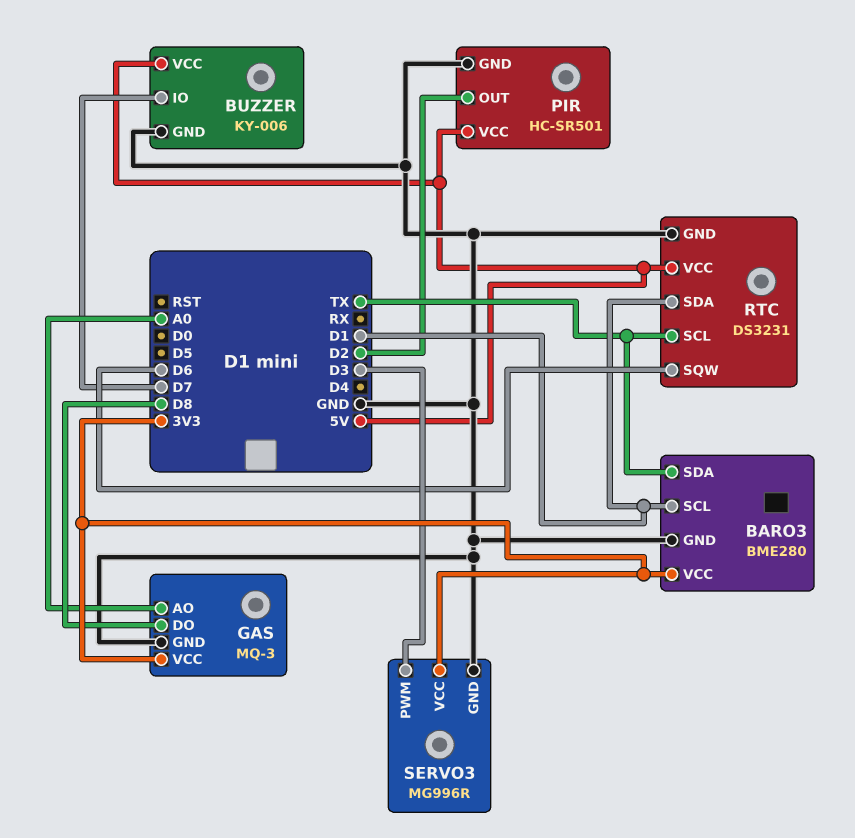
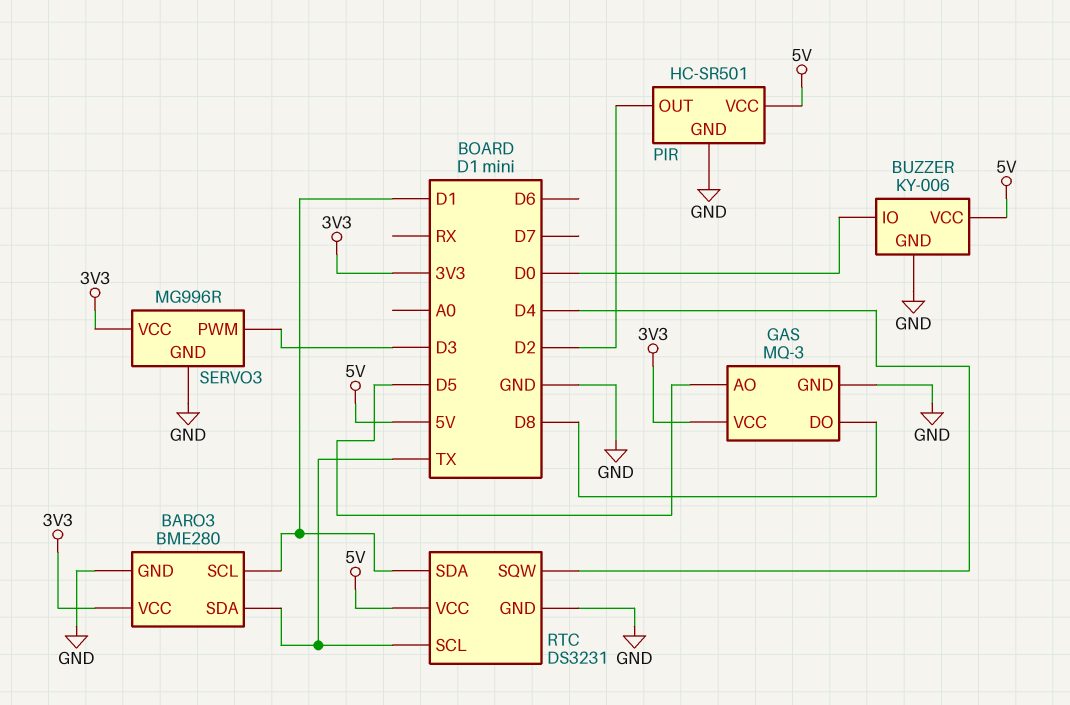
BUZZER pin IO: D7 -> D0
GAS pin AO: A0 -> D5
RTC pin SQW: D6 -> D4

